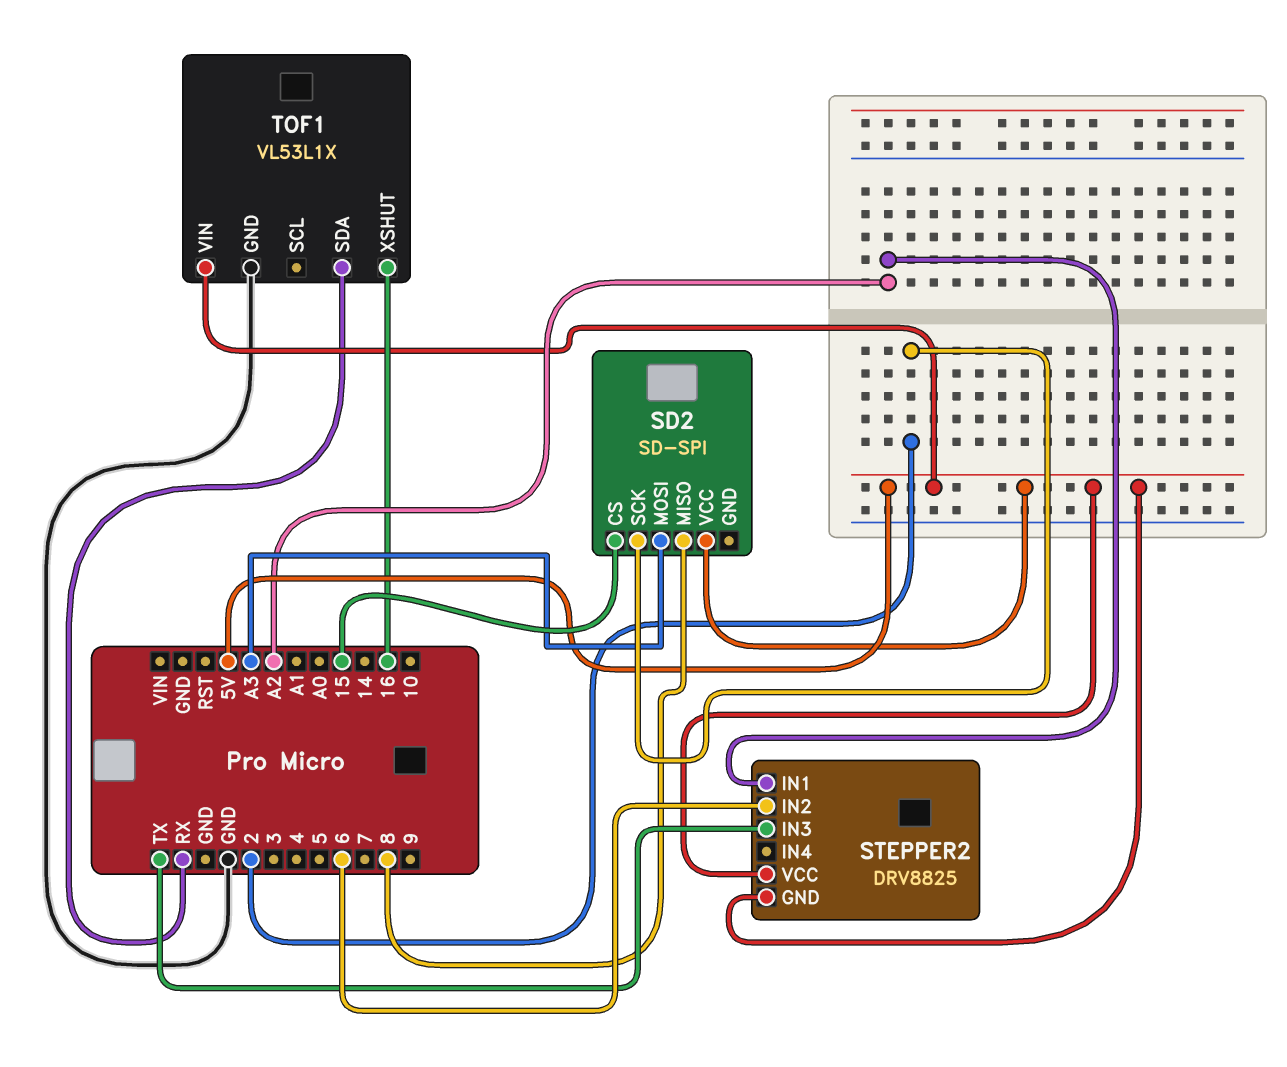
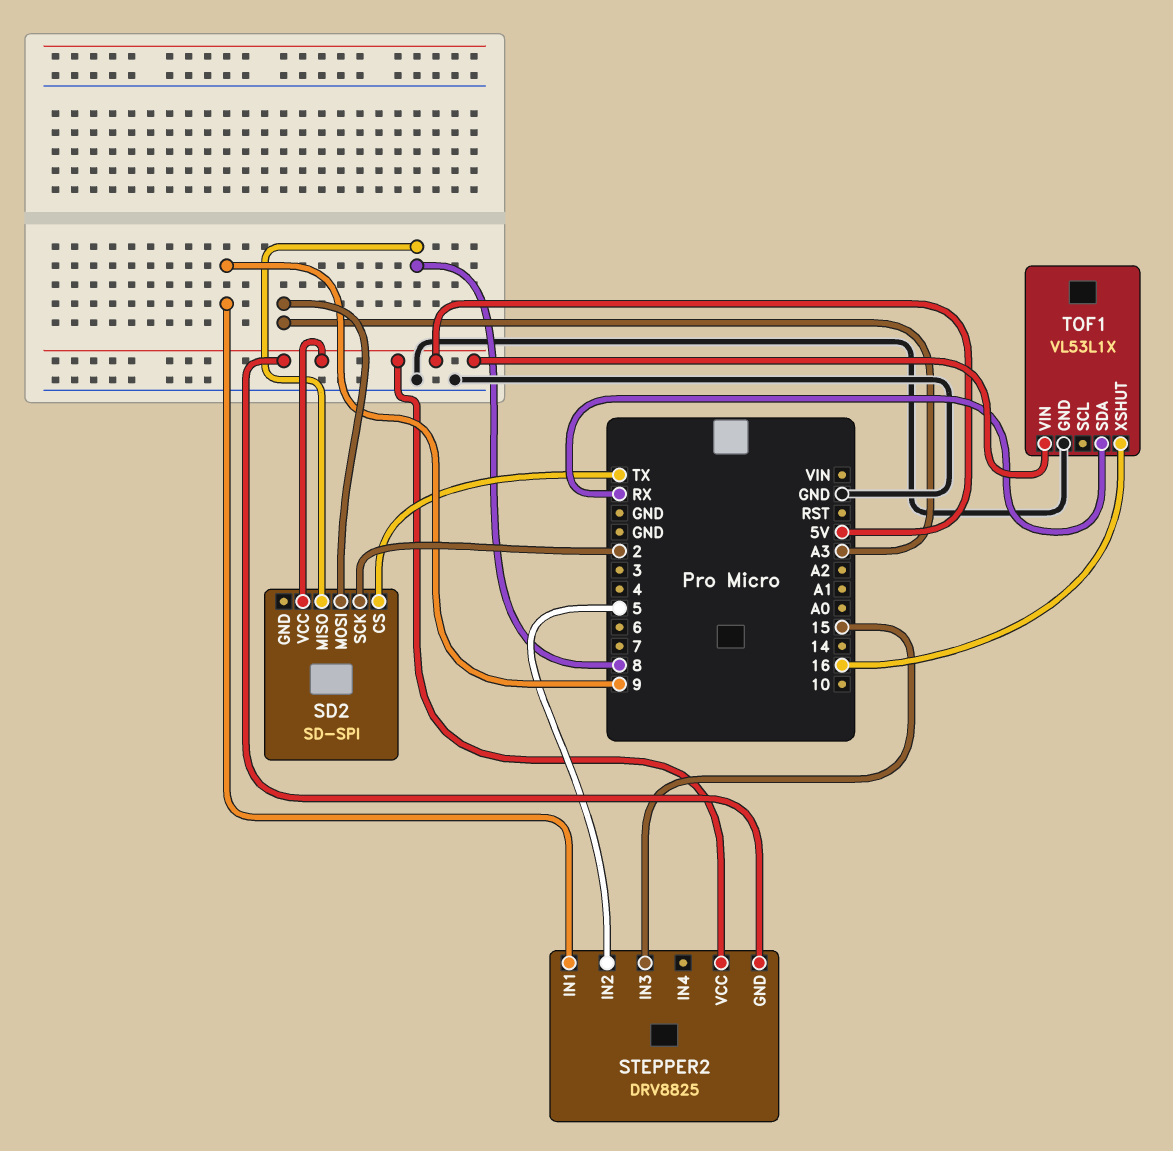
SD2 pin CS: 15 -> TX
STEPPER2 pin IN1: A2 -> 9
STEPPER2 pin IN2: 6 -> 5
STEPPER2 pin IN3: TX -> 15

